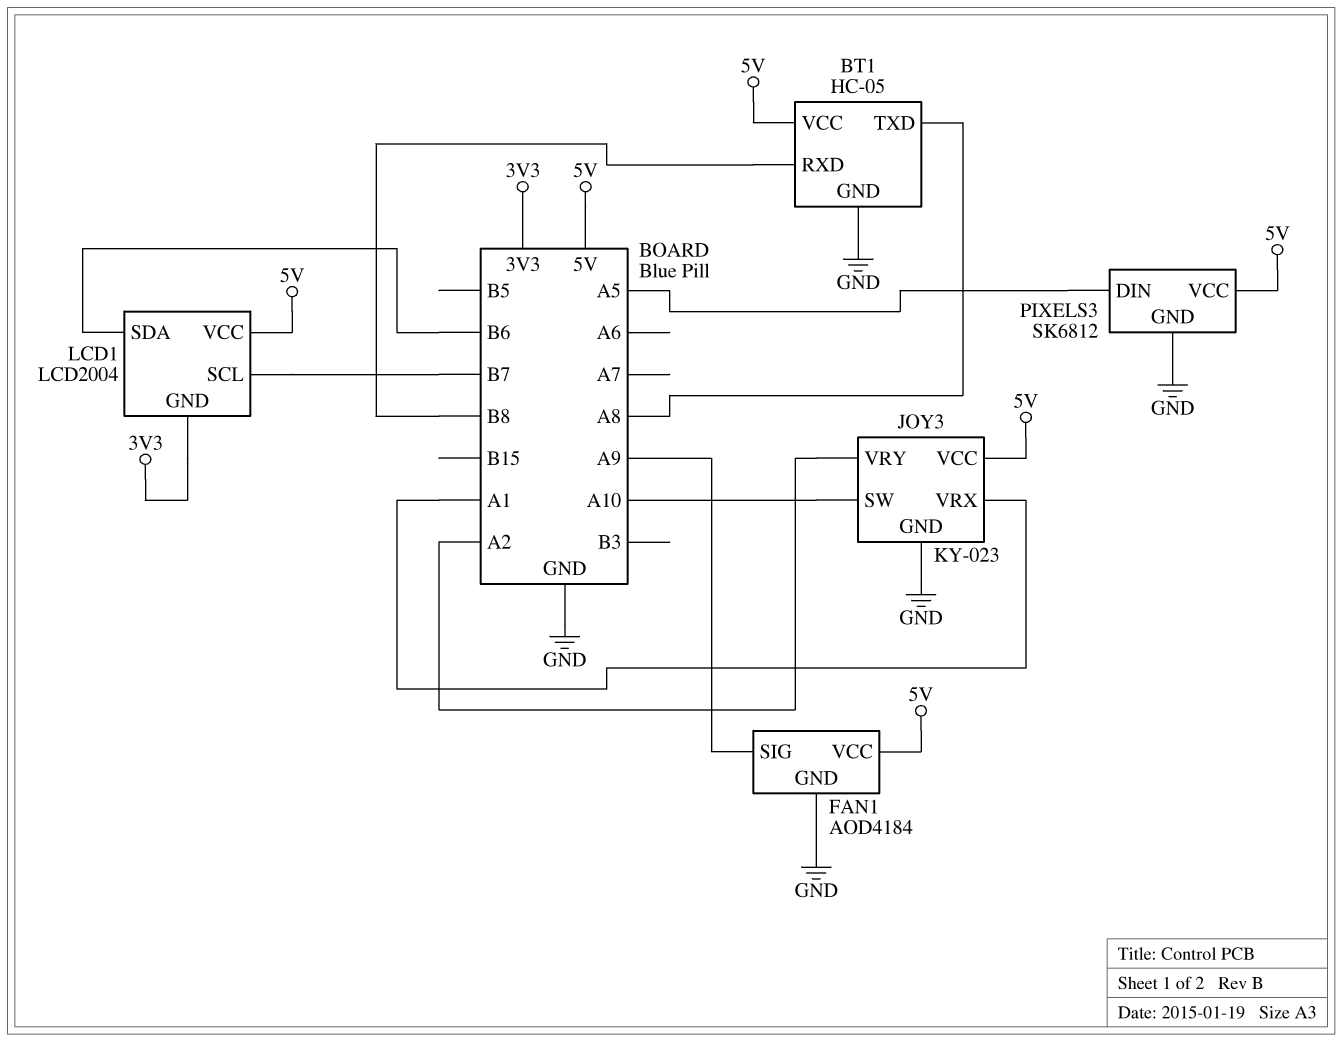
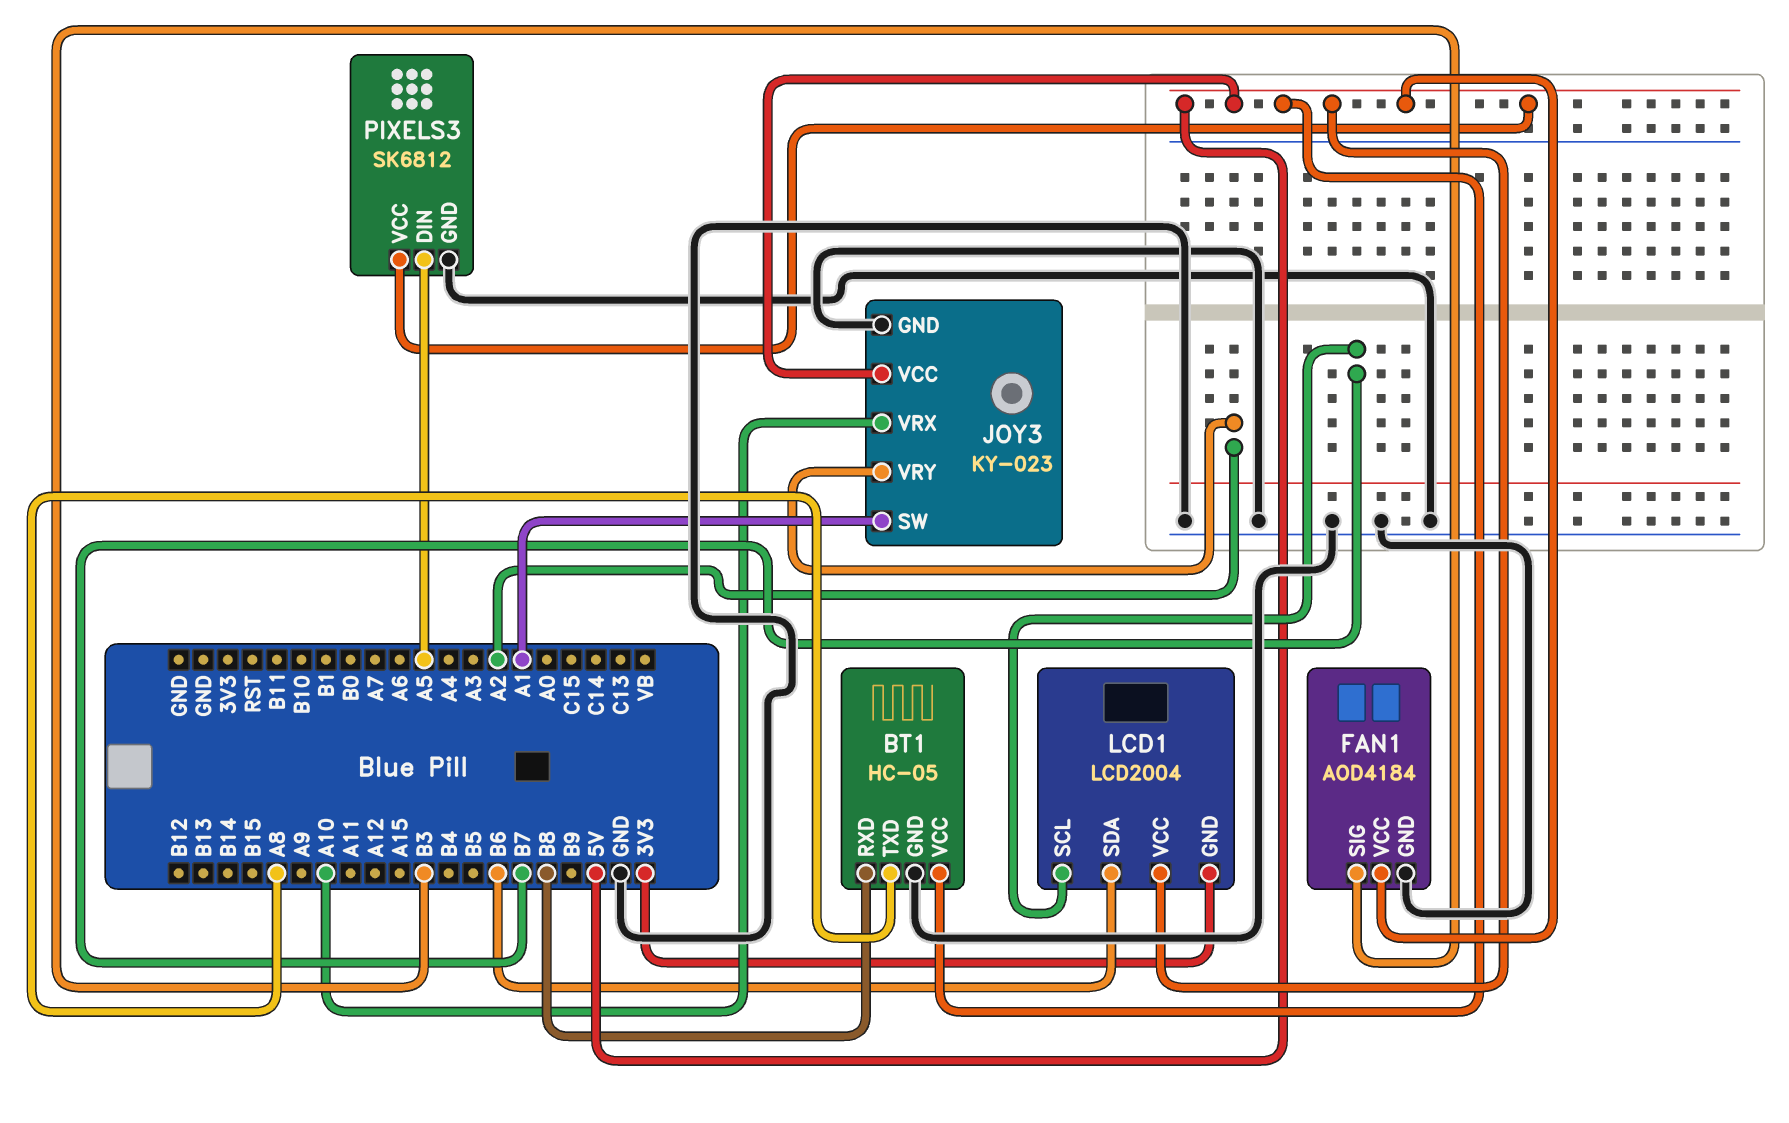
FAN1 pin SIG: A9 -> B3
JOY3 pin SW: A10 -> A1
JOY3 pin VRX: A1 -> A10

